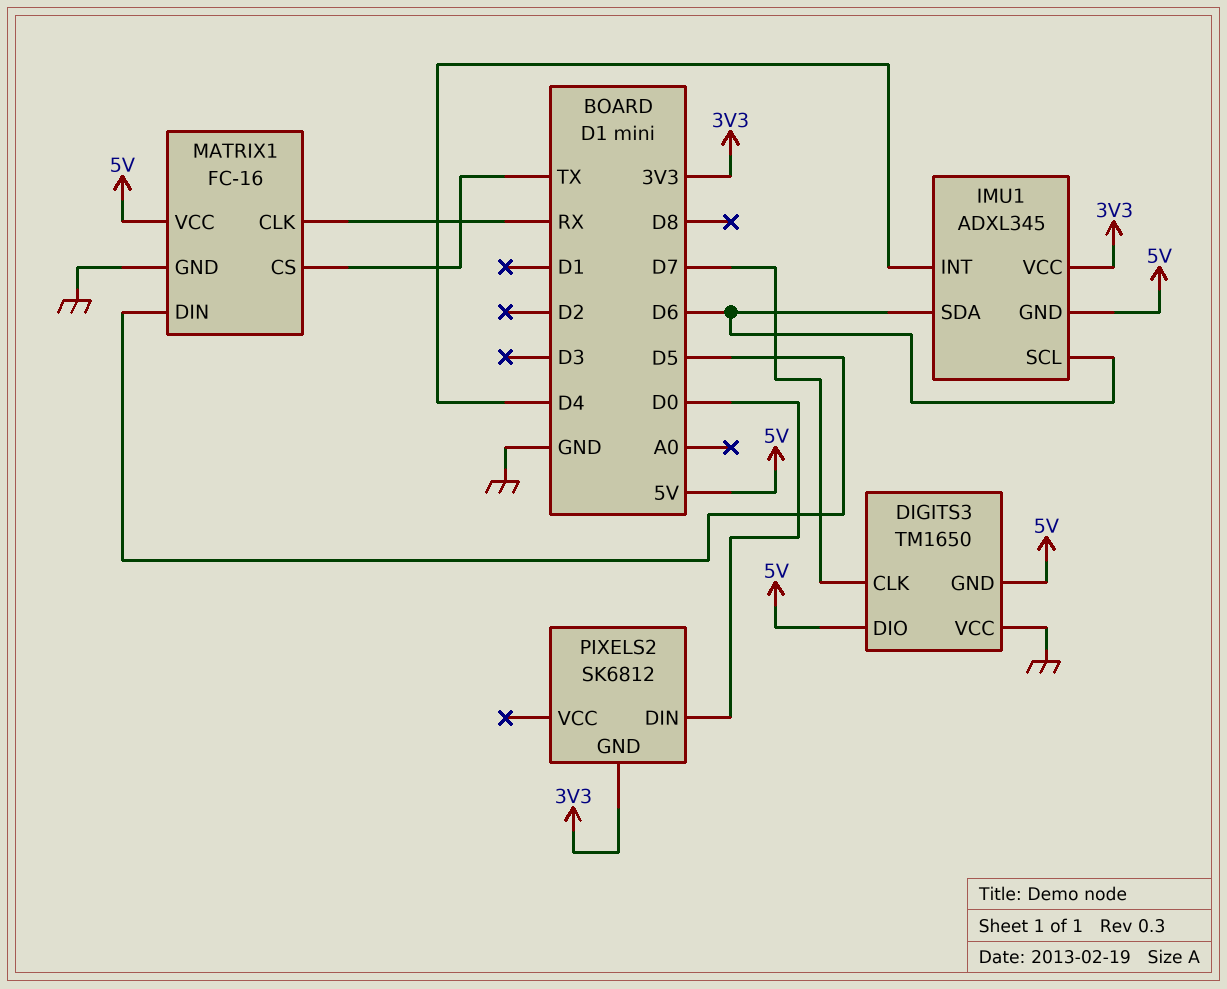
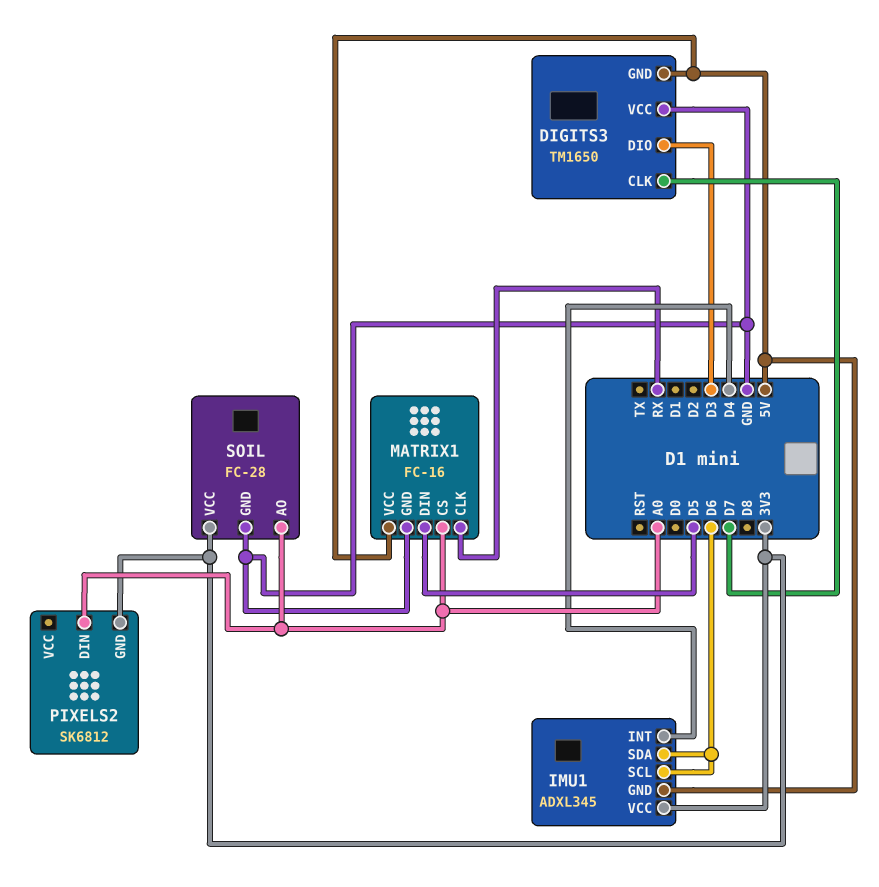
DIGITS3 pin DIO: 5V -> D3
MATRIX1 pin CS: TX -> A0
PIXELS2 pin DIN: D0 -> A0
SOIL: none -> FC-28
SOIL pin AO: none -> A0
SOIL pin GND: none -> GND
SOIL pin VCC: none -> 3V3

